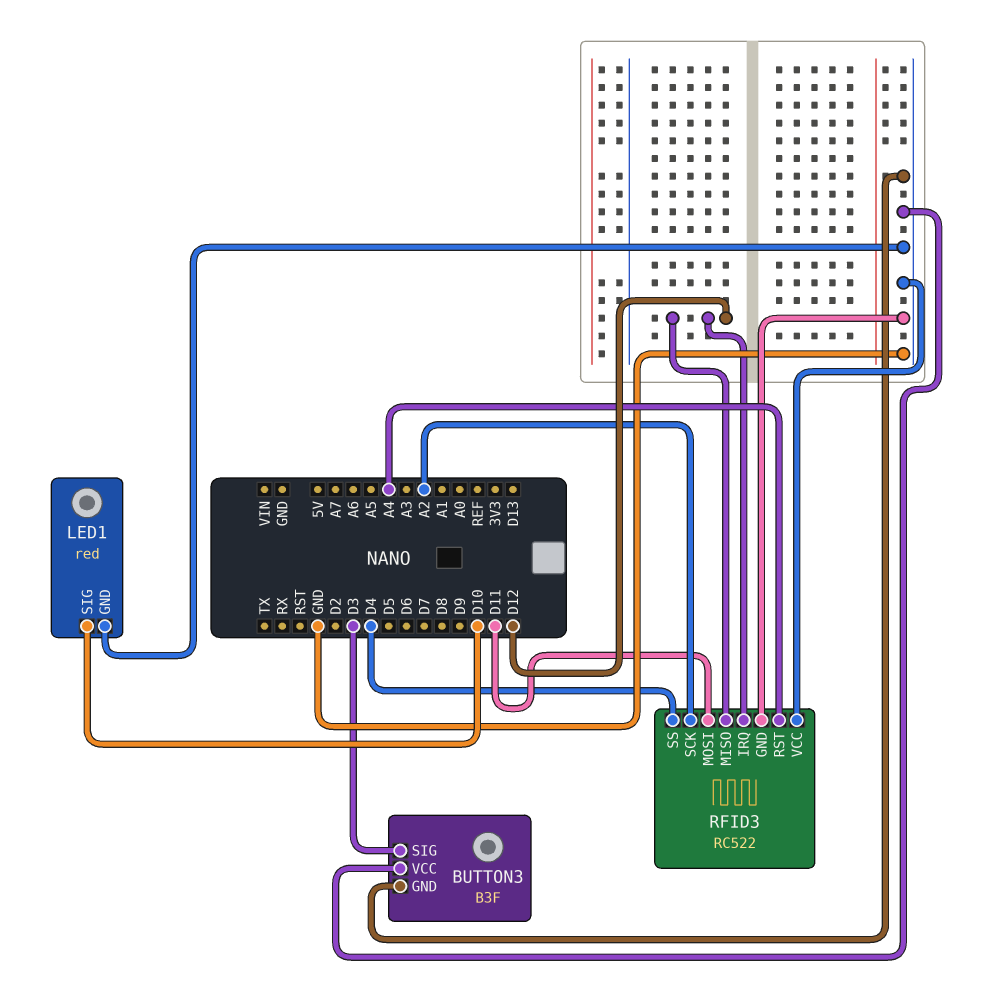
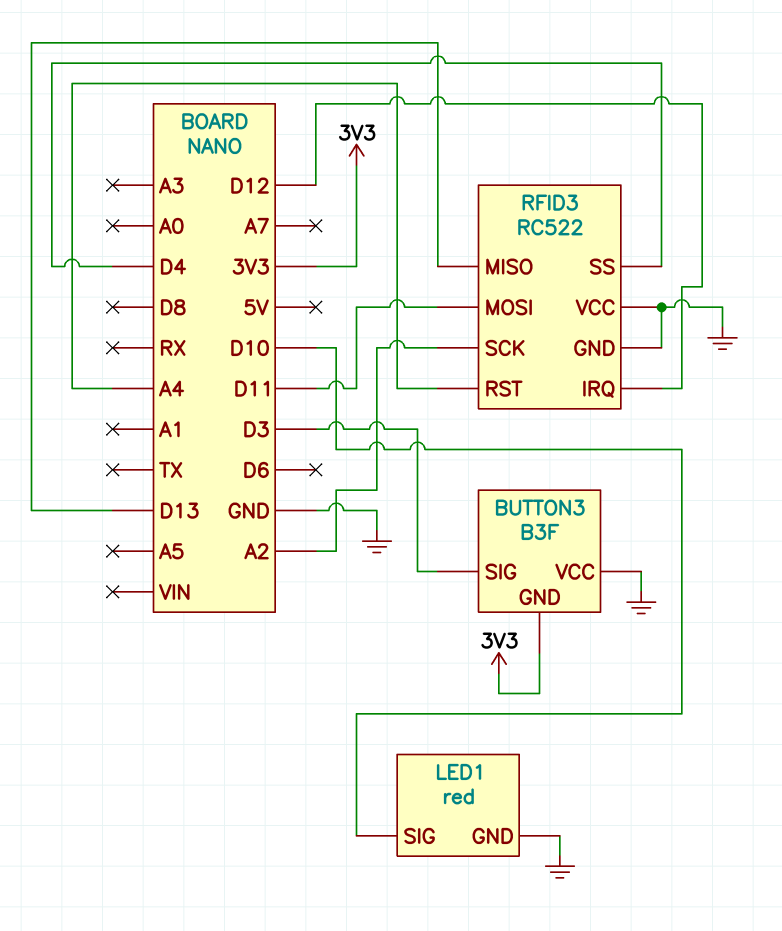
BUTTON3 pin GND: GND -> 3V3
RFID3 pin MISO: D12 -> D13

